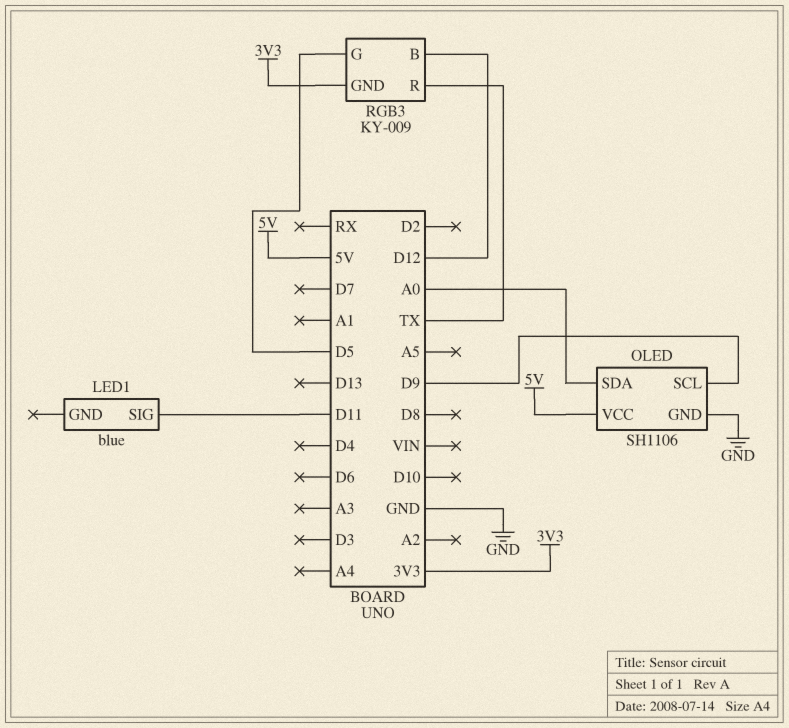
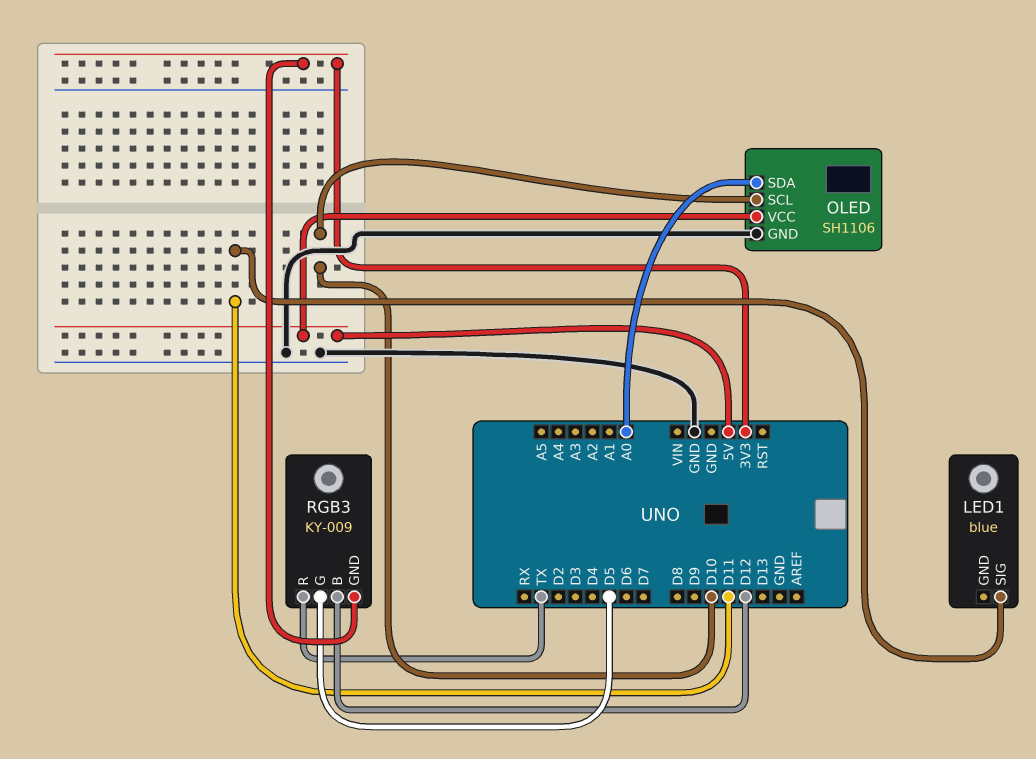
OLED pin SCL: D9 -> D10

